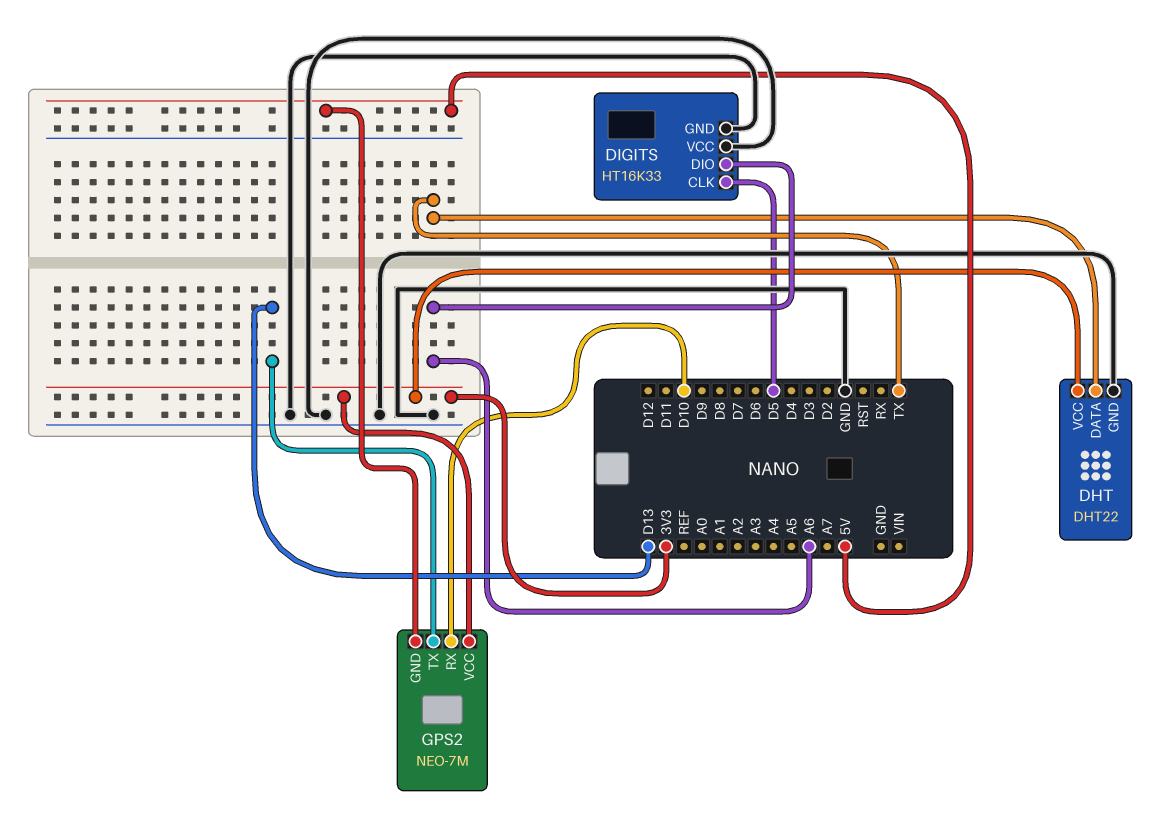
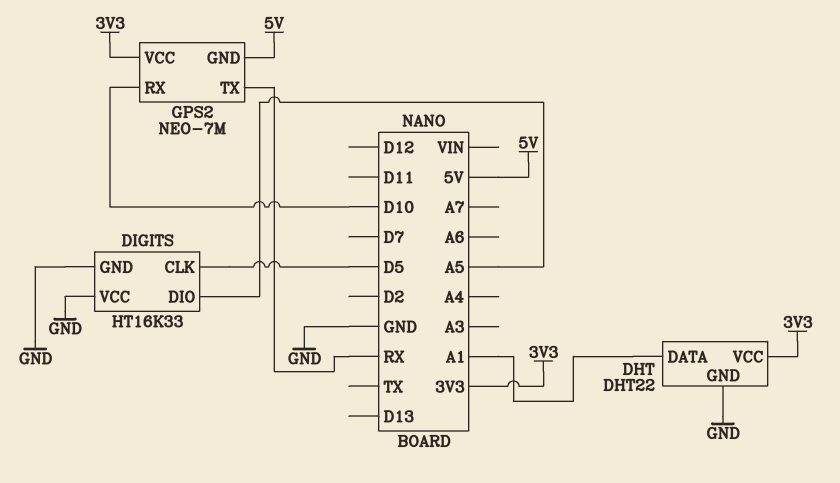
DHT pin DATA: TX -> A1
DIGITS pin DIO: A6 -> A5
GPS2 pin TX: D13 -> RX

